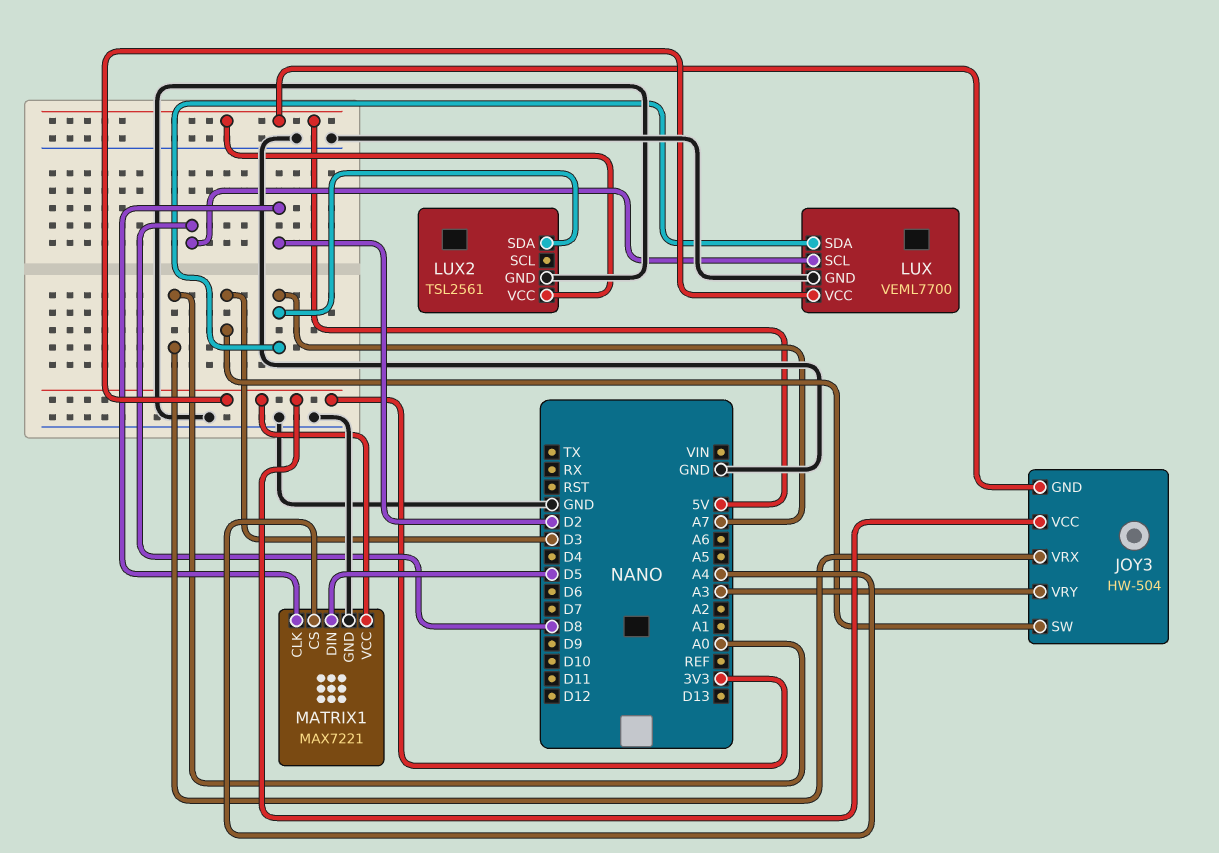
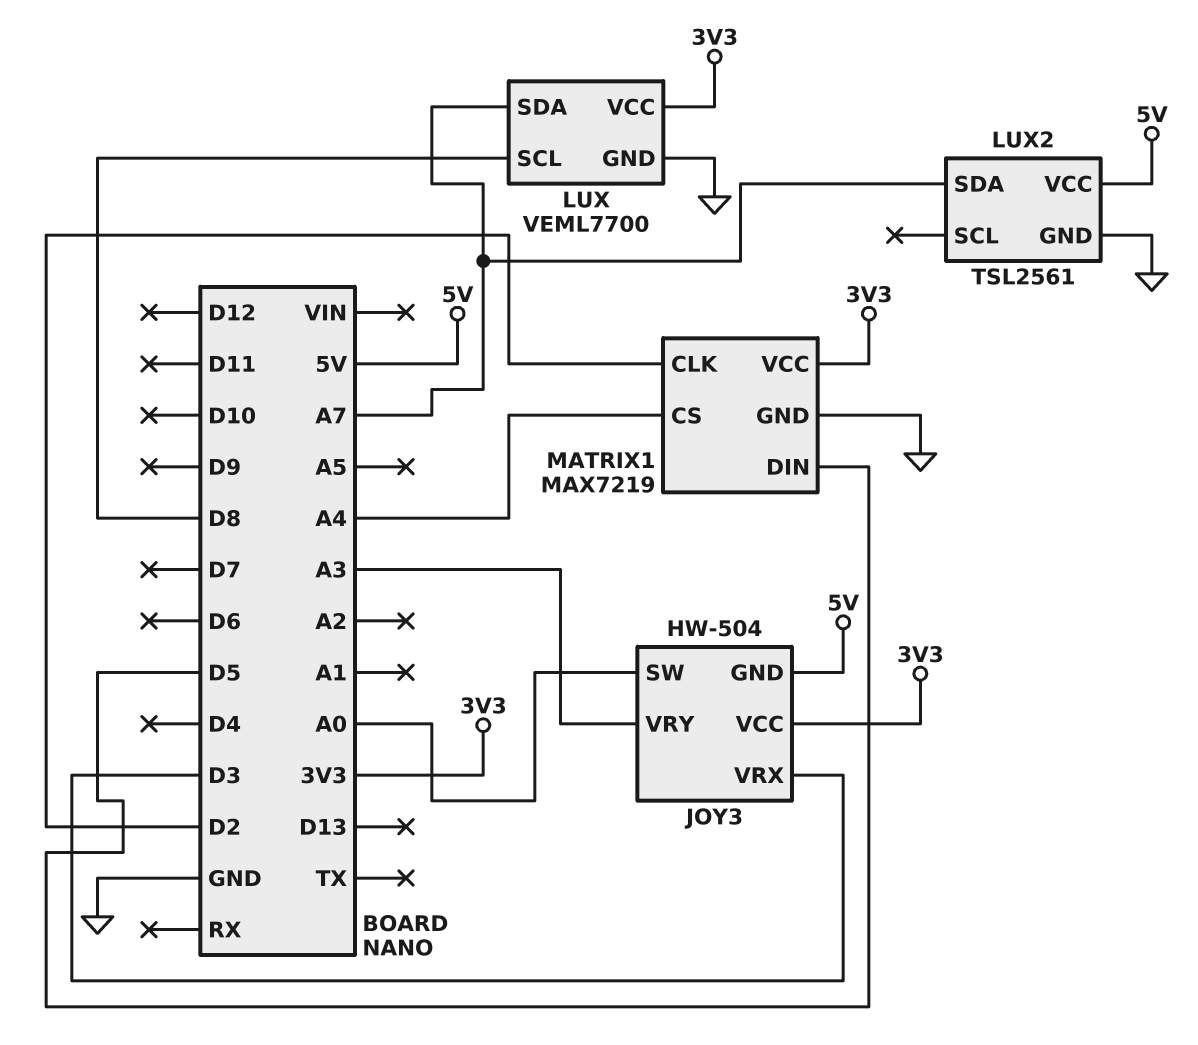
JOY3 pin SW: D3 -> A0
JOY3 pin VRX: A0 -> D3
MATRIX1: MAX7221 -> MAX7219

